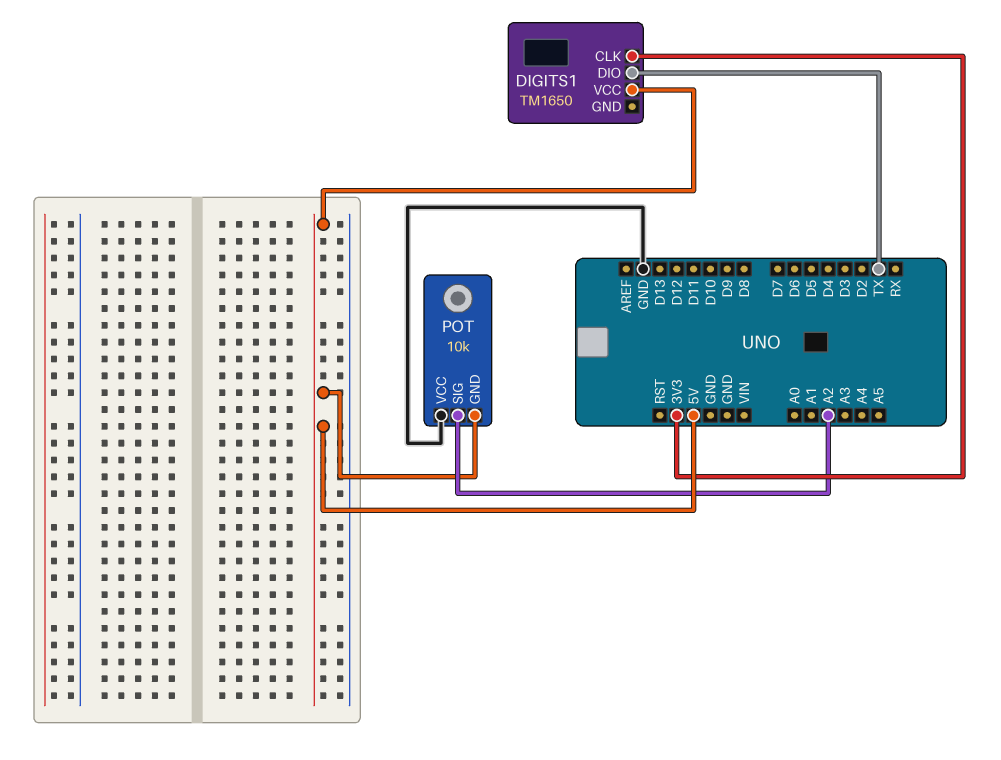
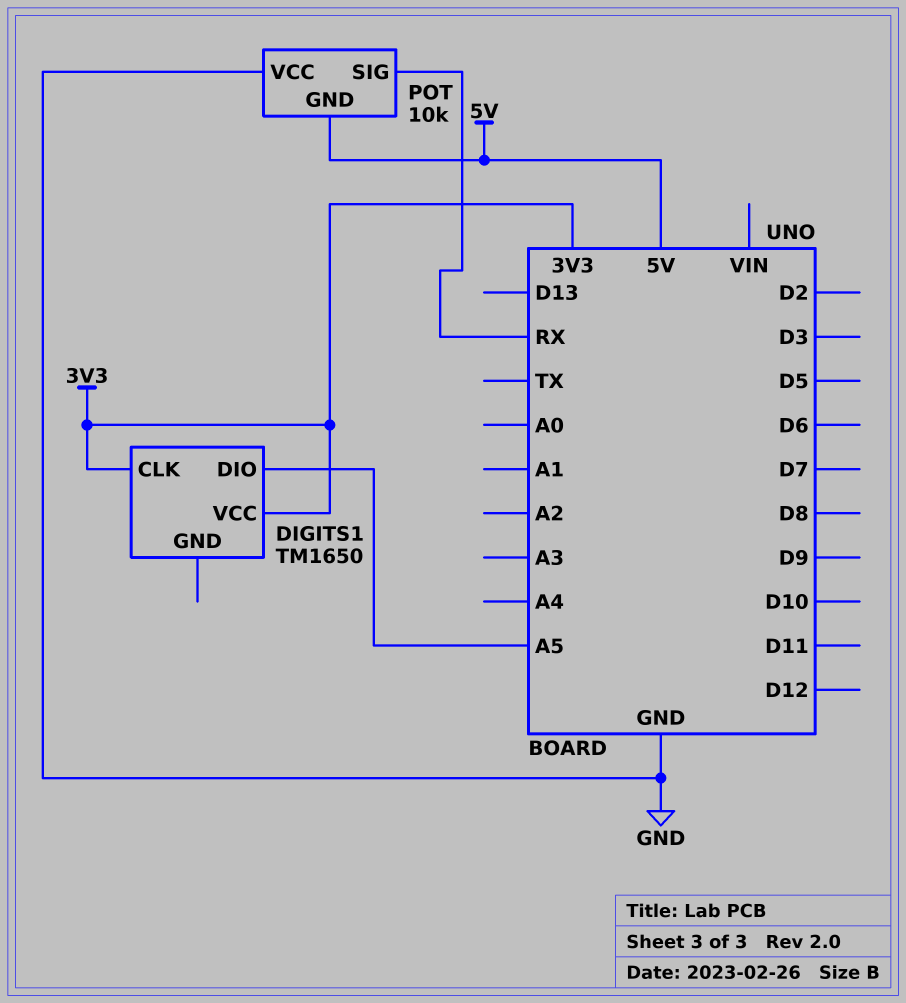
DIGITS1 pin DIO: TX -> A5
DIGITS1 pin VCC: 5V -> 3V3
POT pin SIG: A2 -> RX

